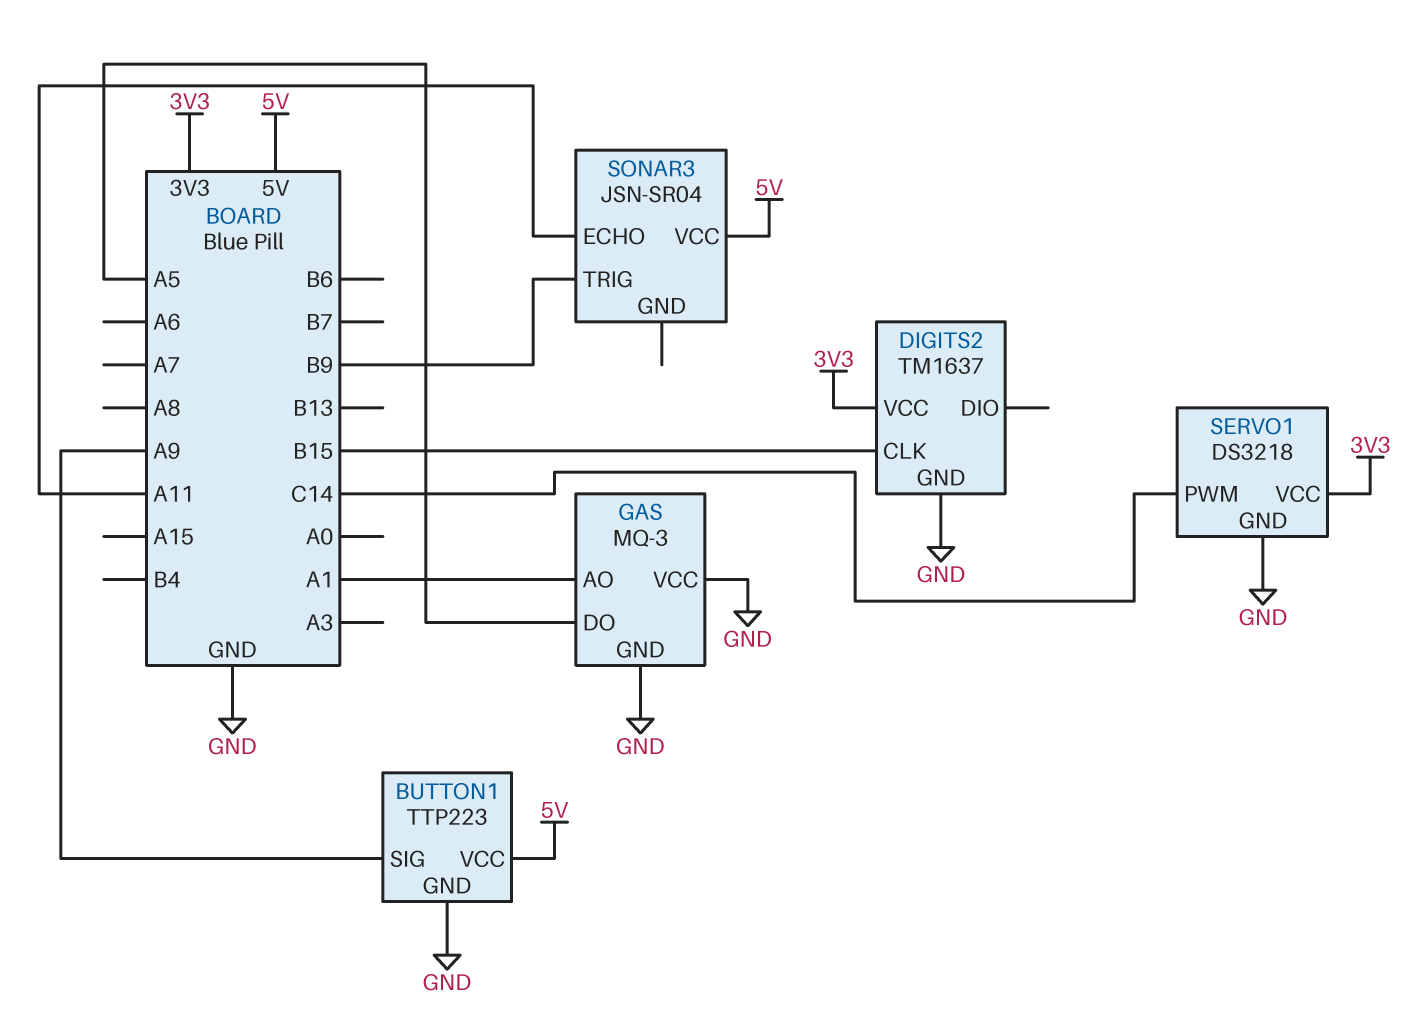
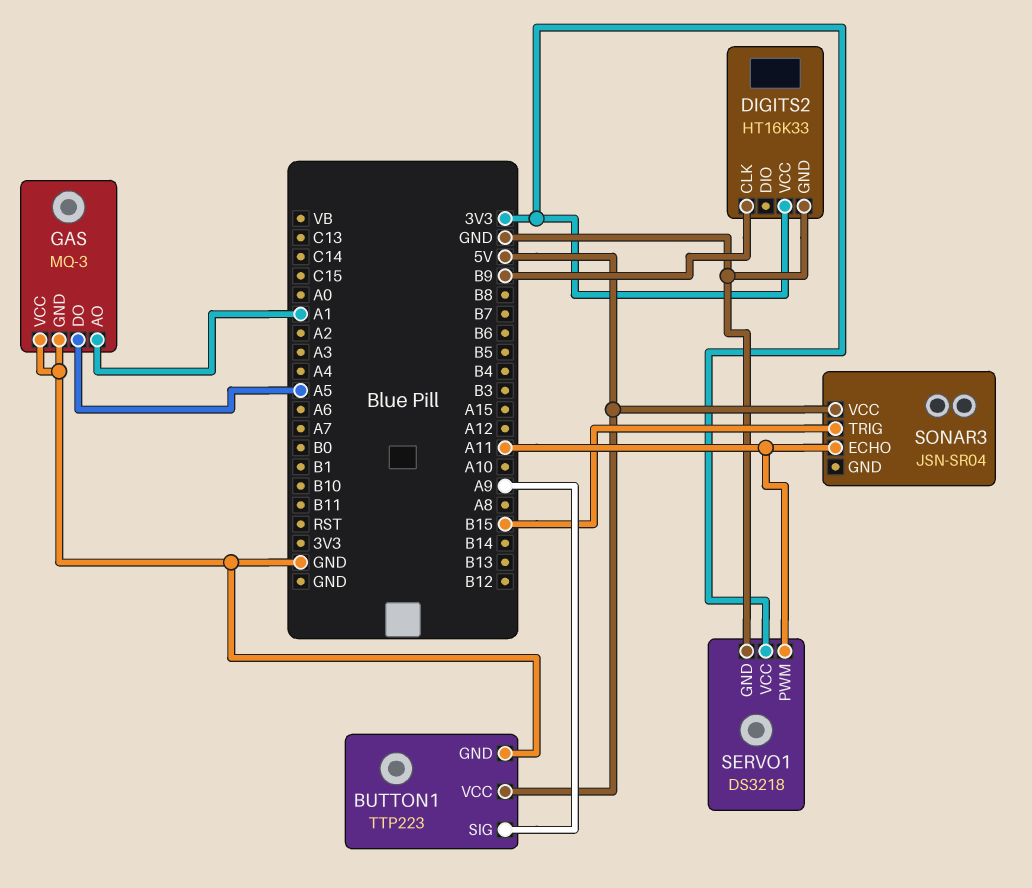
DIGITS2: TM1637 -> HT16K33
DIGITS2 pin CLK: B15 -> B9
SERVO1 pin PWM: C14 -> A11
SONAR3 pin TRIG: B9 -> B15

